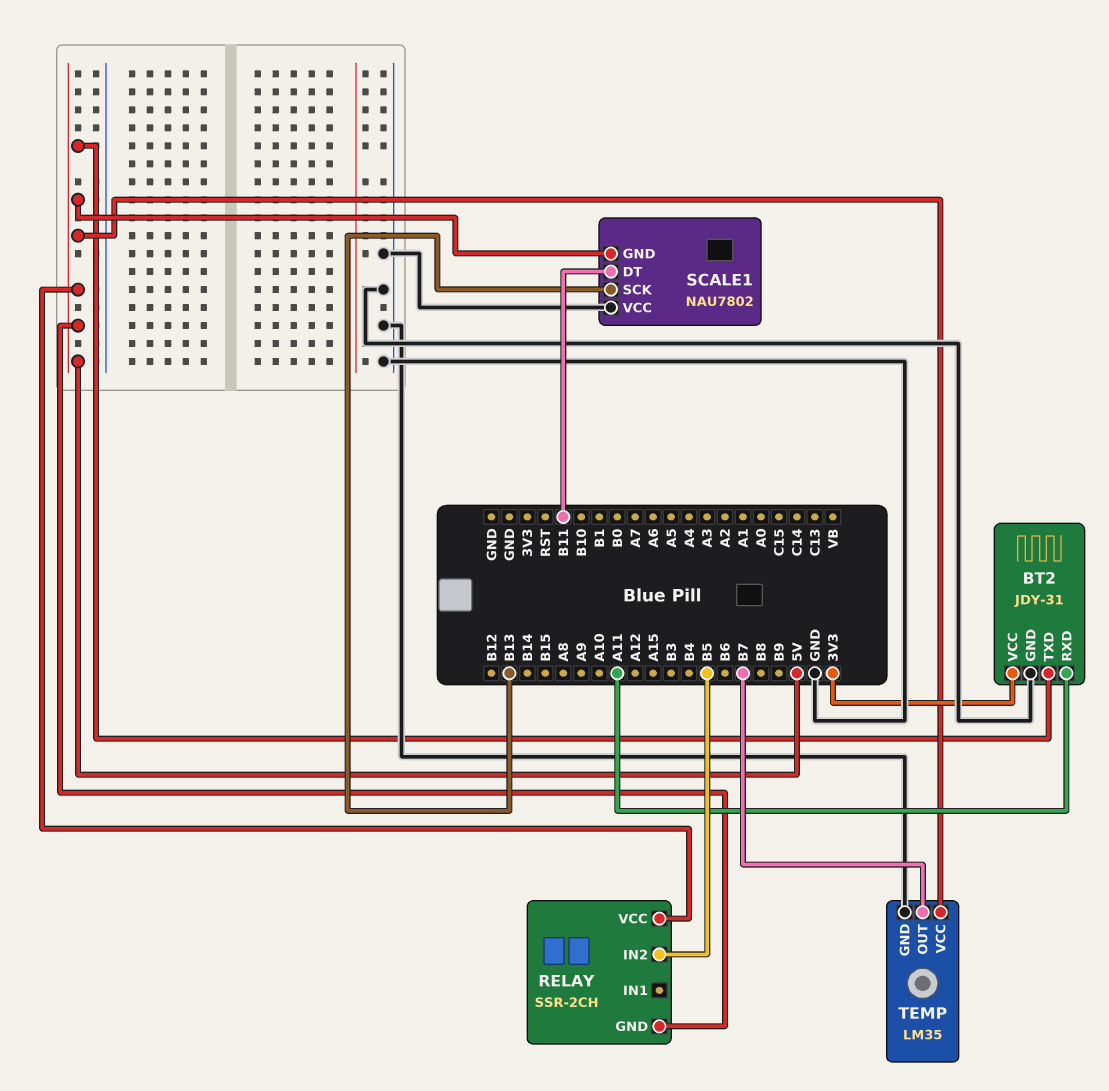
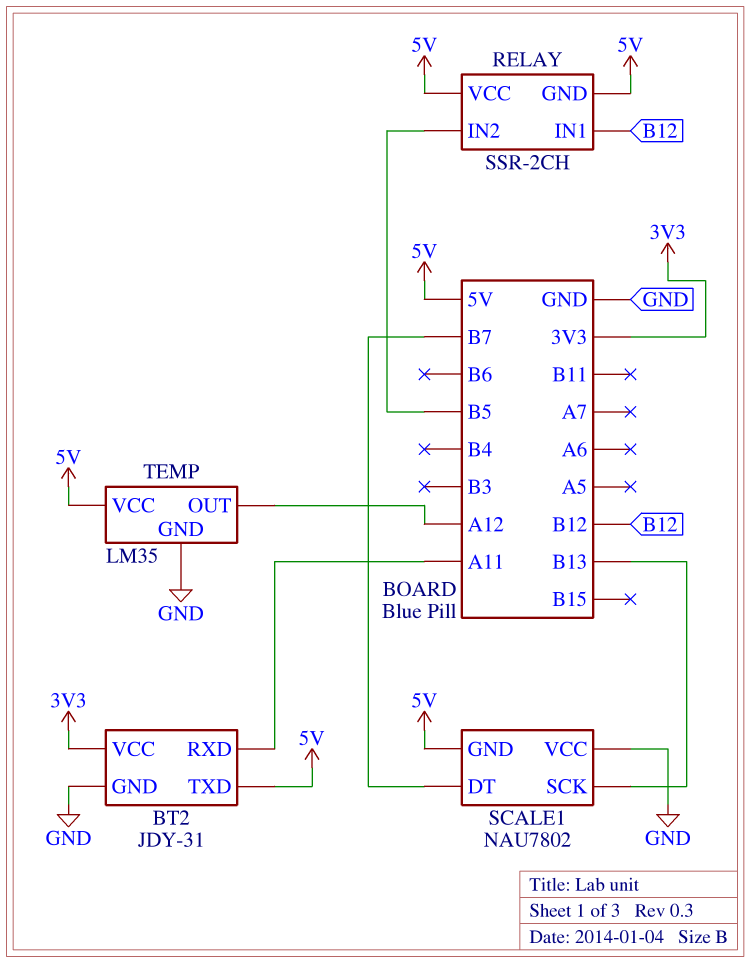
RELAY pin IN1: none -> B12
SCALE1 pin DT: B11 -> B7
TEMP pin OUT: B7 -> A12

